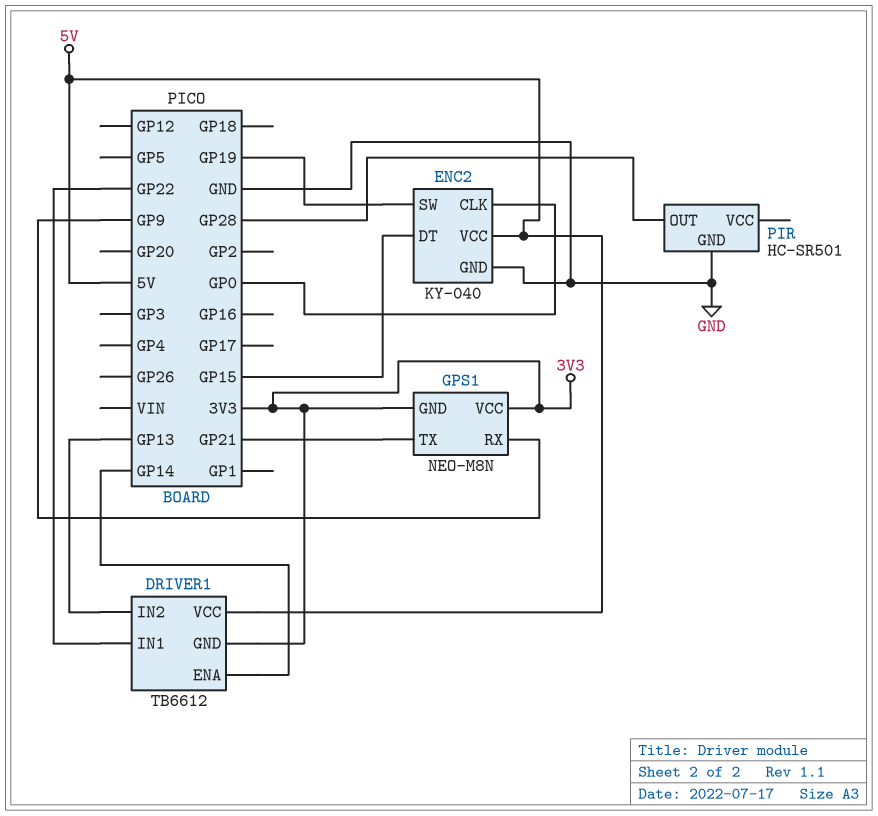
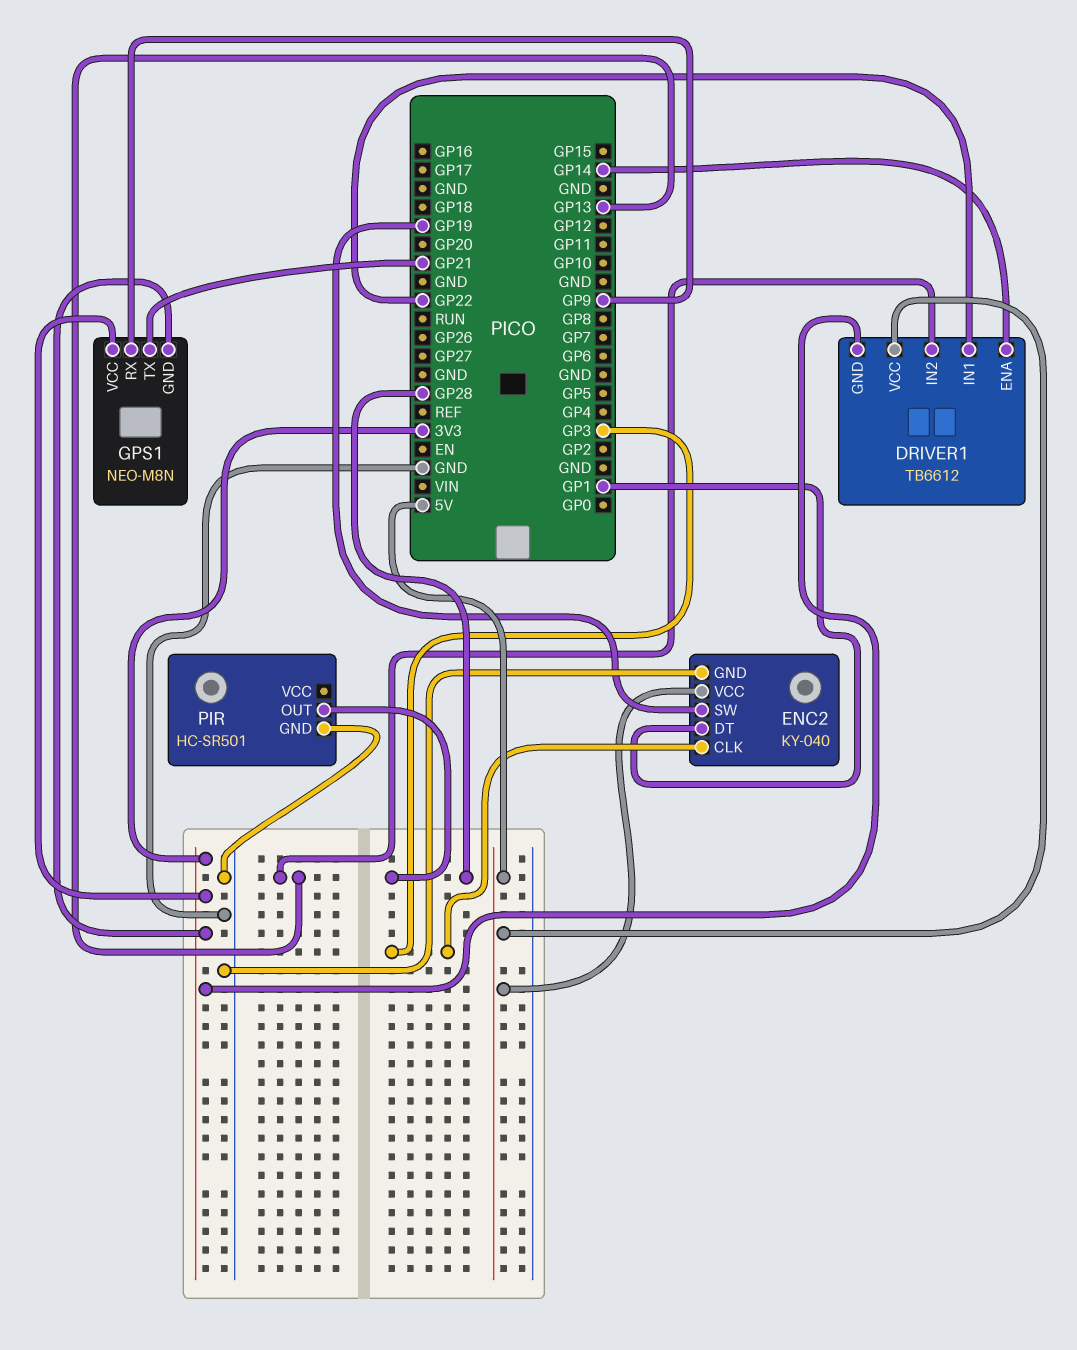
ENC2 pin CLK: GP0 -> GP3
ENC2 pin DT: GP15 -> GP1

